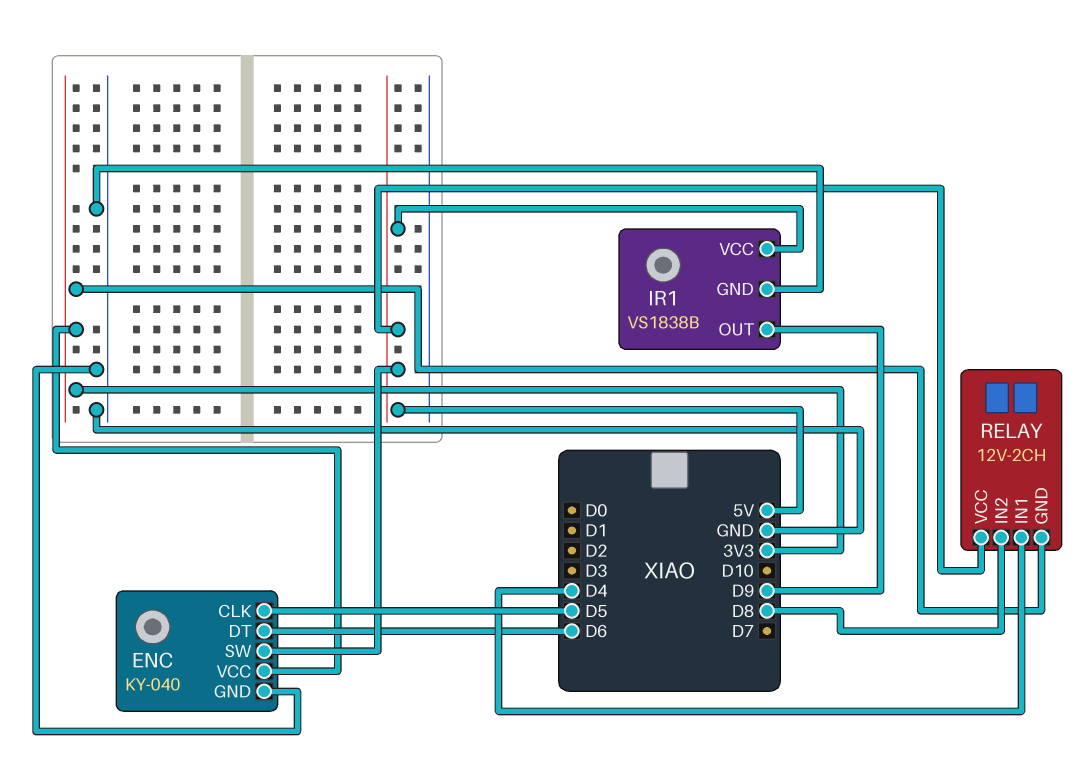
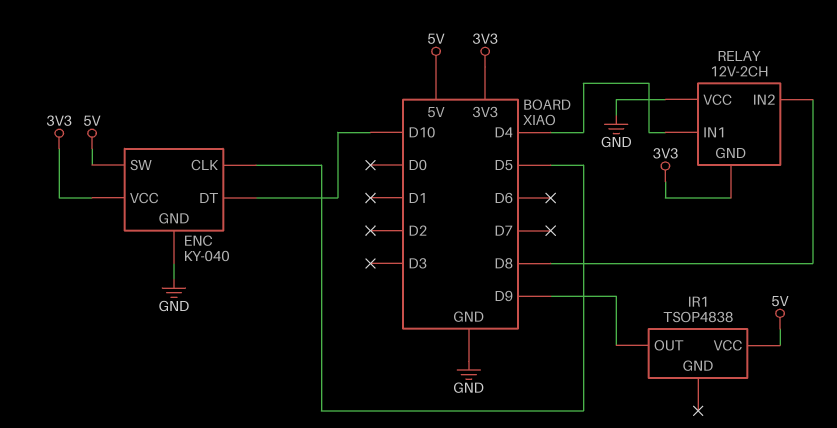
ENC pin DT: D6 -> D10
IR1: VS1838B -> TSOP4838
IR1 pin GND: GND -> none
RELAY pin VCC: 5V -> GND

